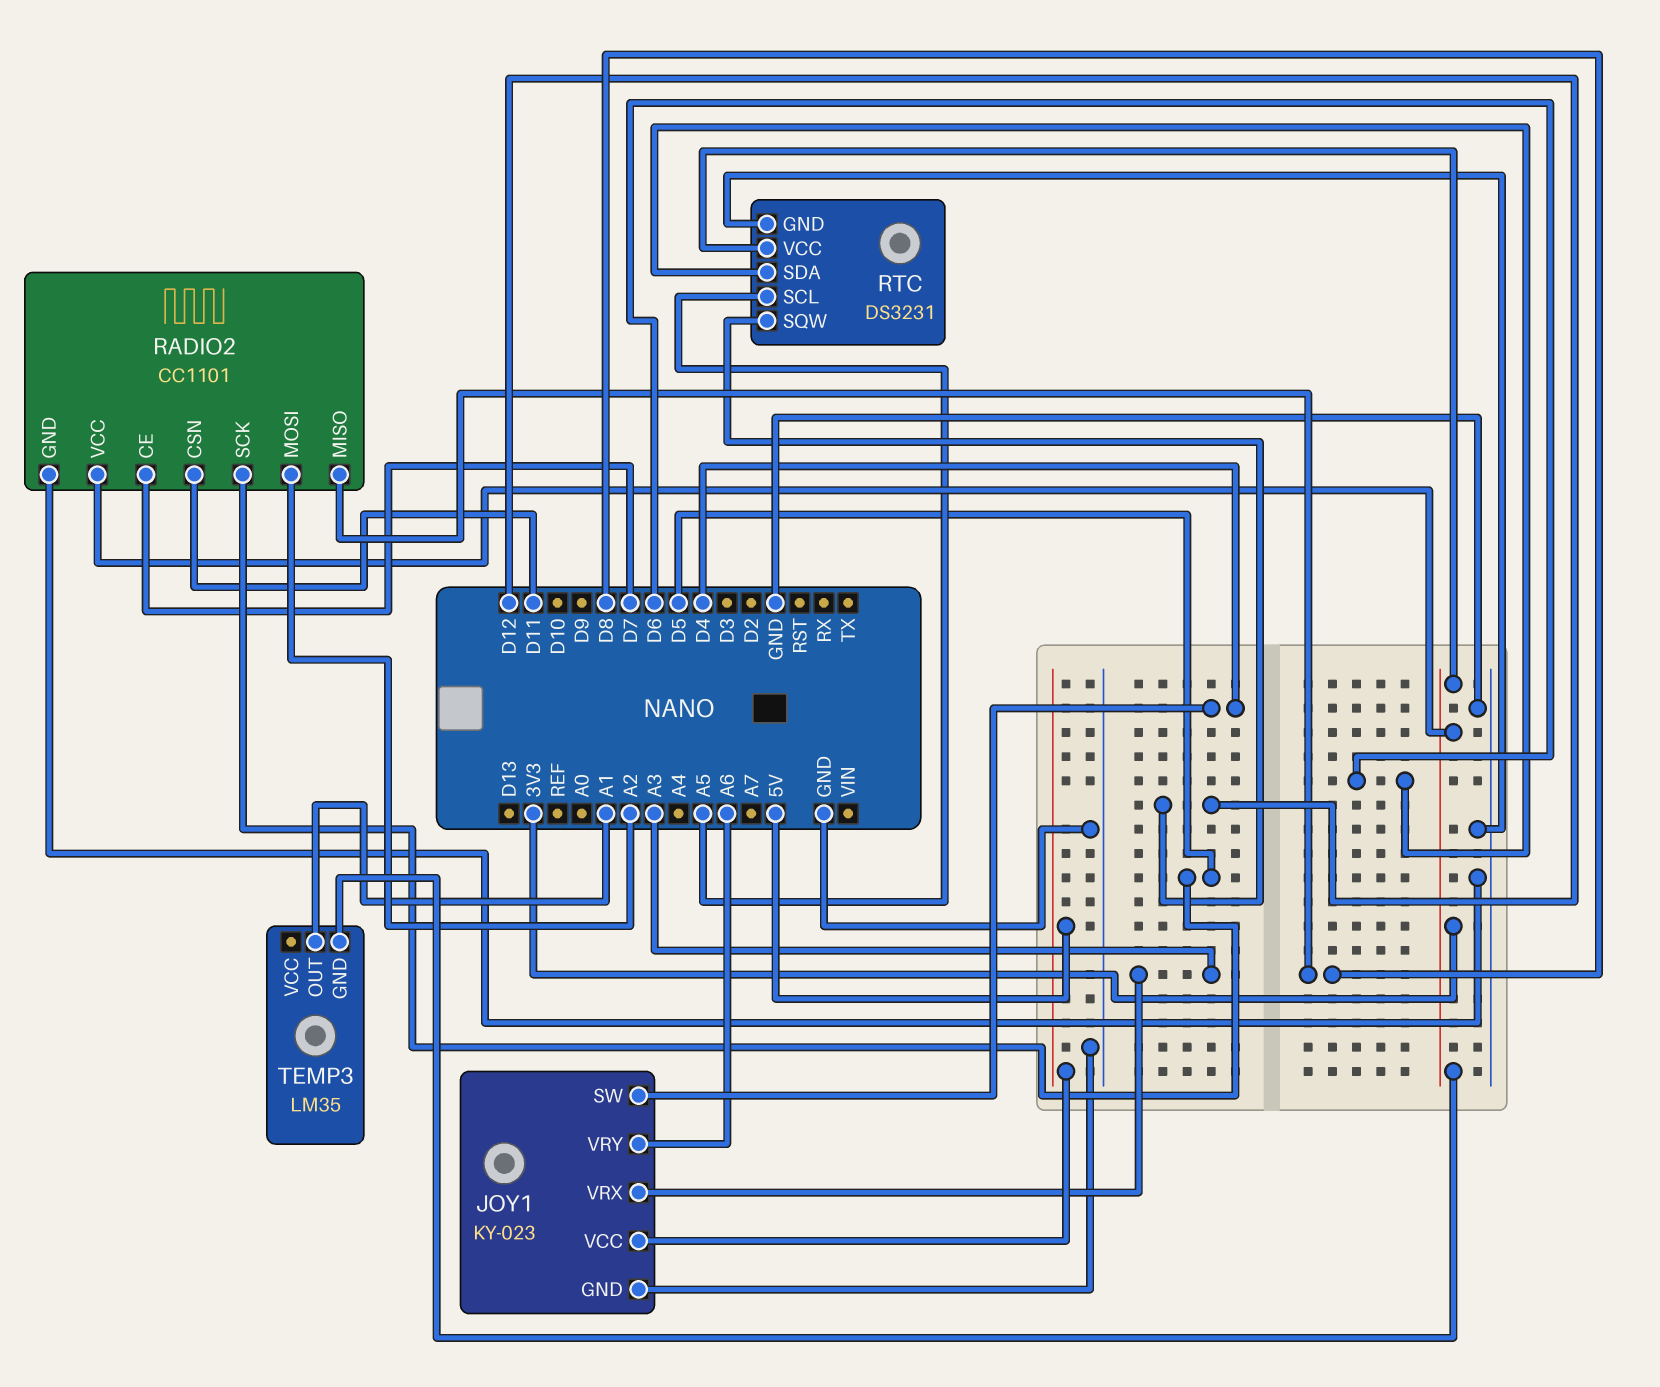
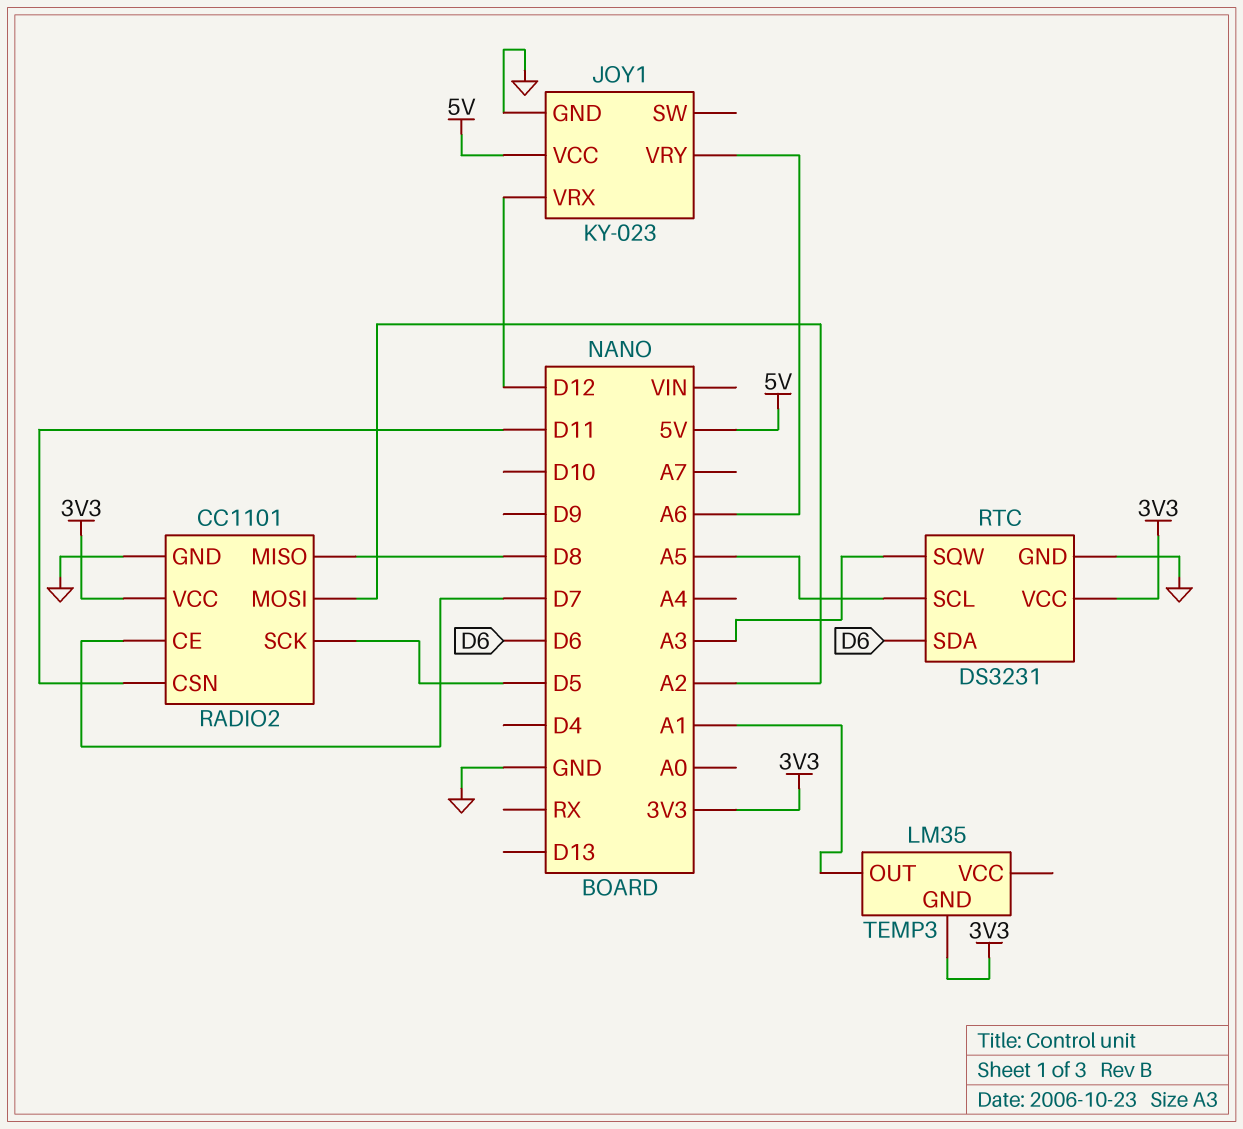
JOY1 pin SW: D4 -> none
JOY1 pin VRX: A3 -> D12
RTC pin SQW: D12 -> A3

